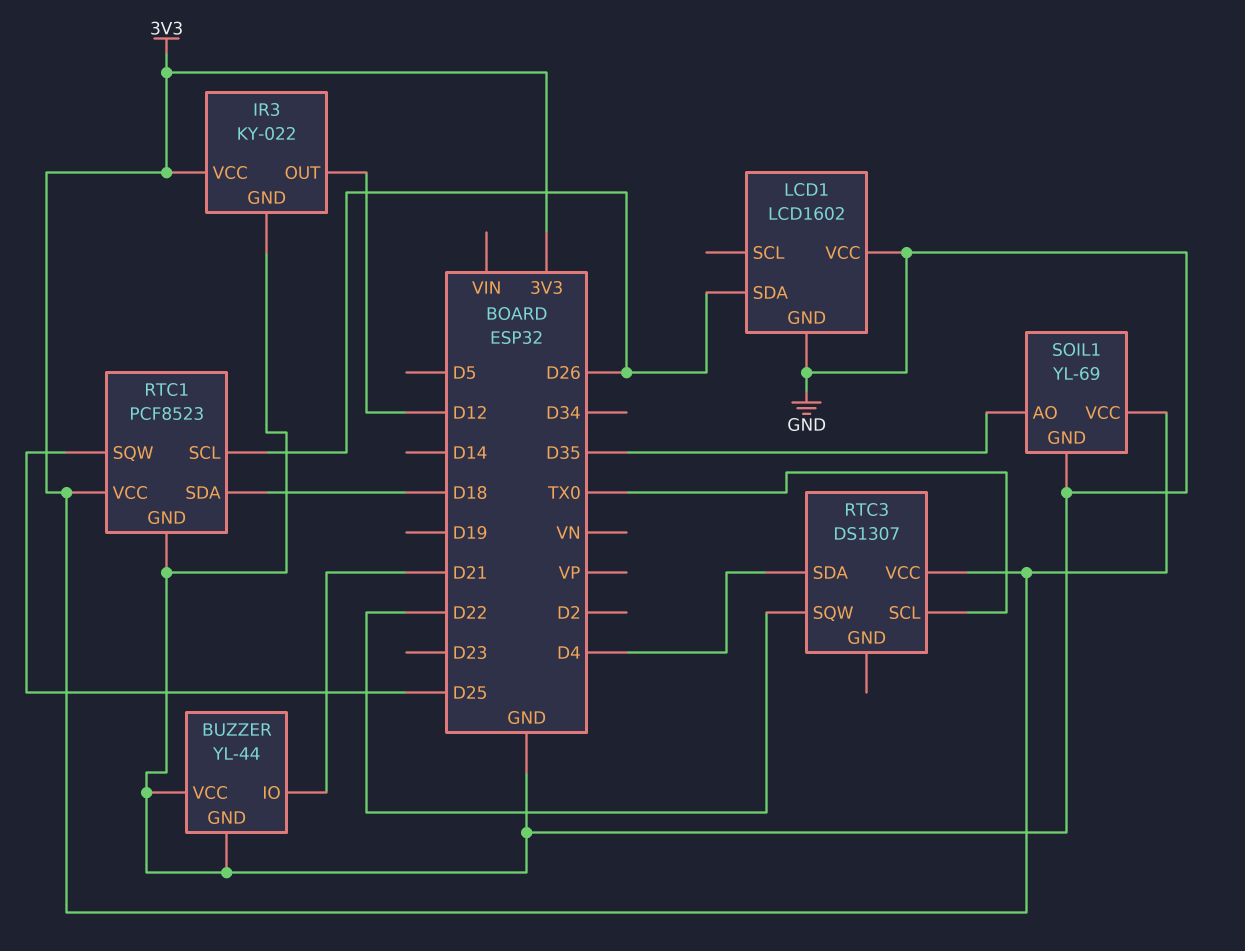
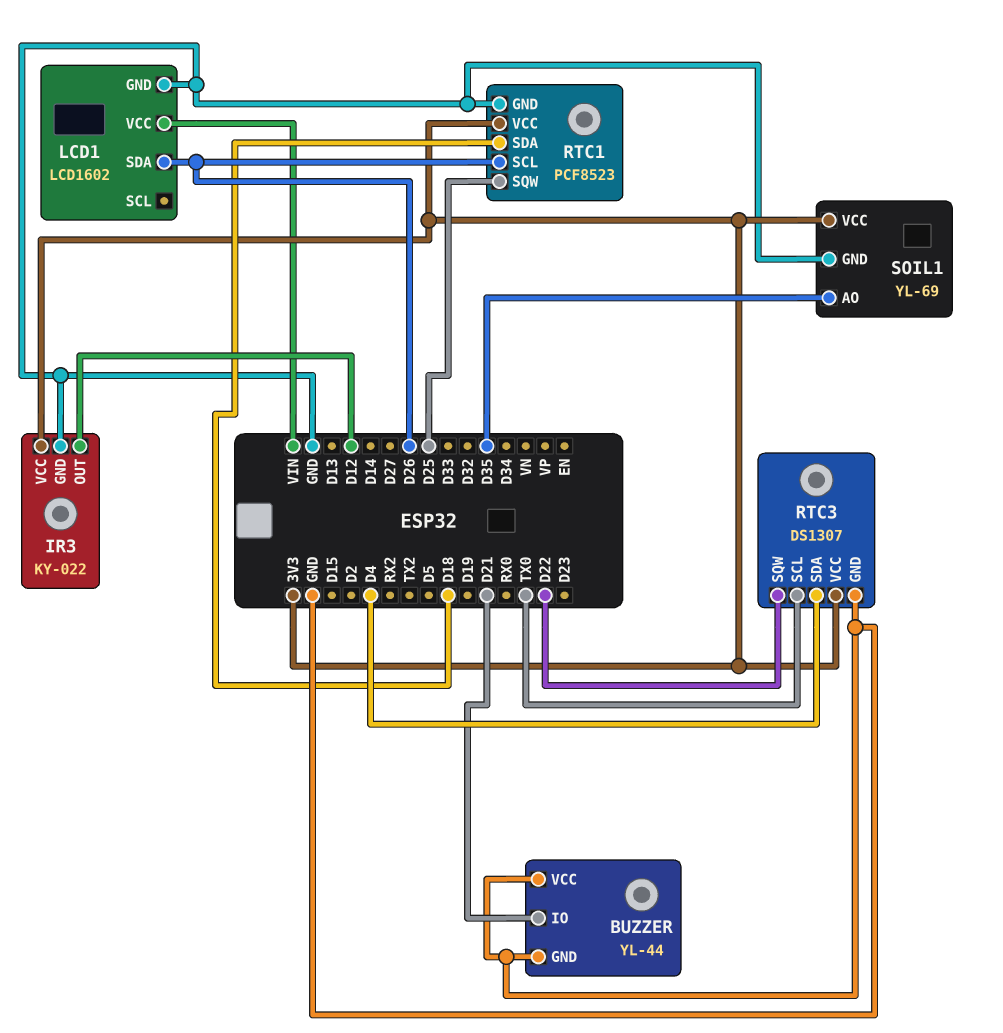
LCD1 pin VCC: GND -> VIN
RTC3 pin GND: none -> GND

